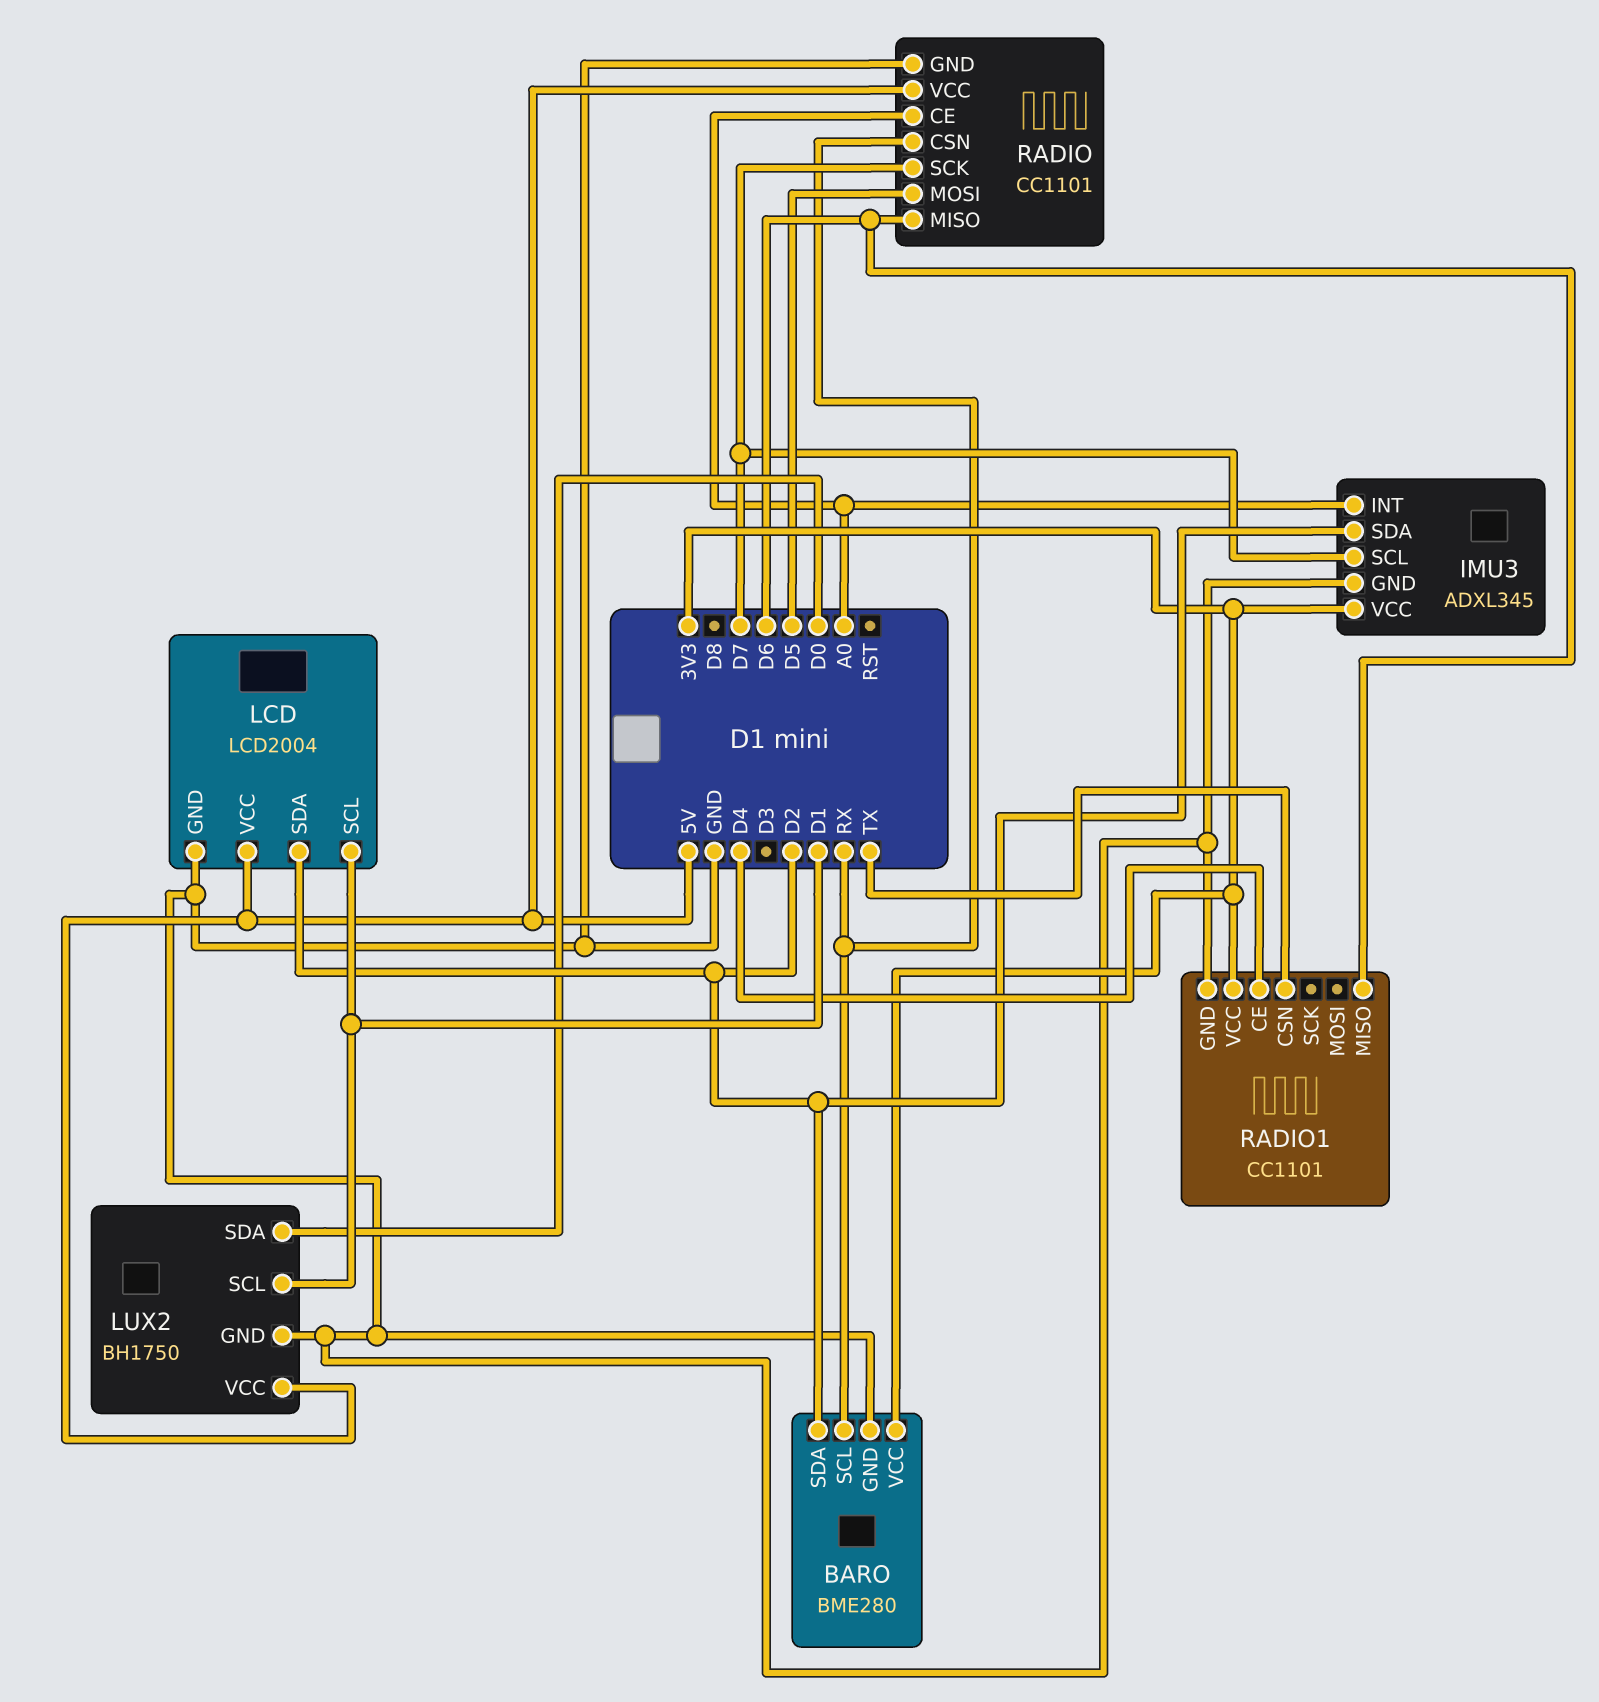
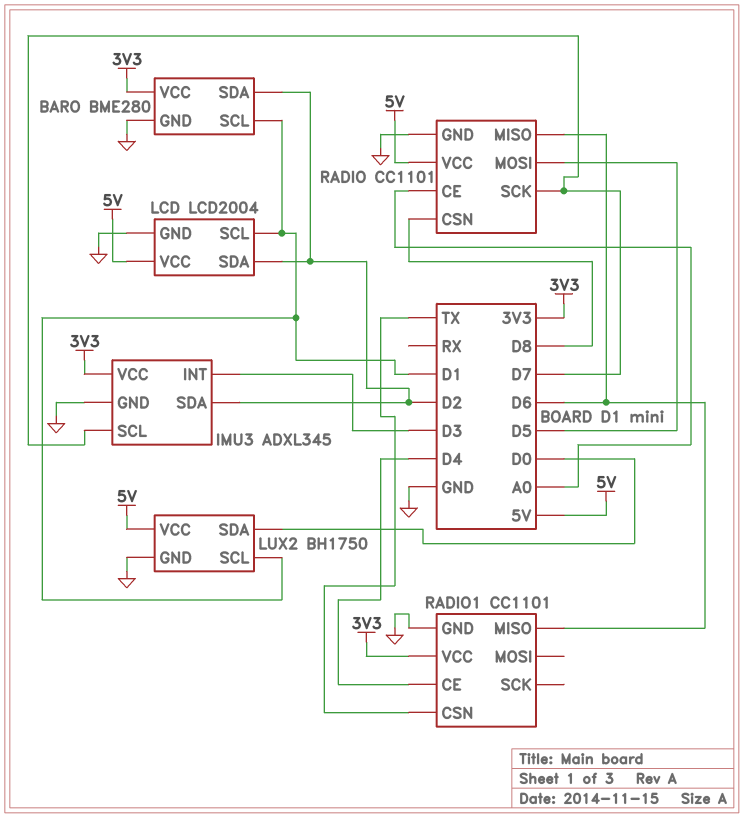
BARO pin SCL: RX -> D1
IMU3 pin INT: A0 -> D3
RADIO pin CSN: RX -> D8

